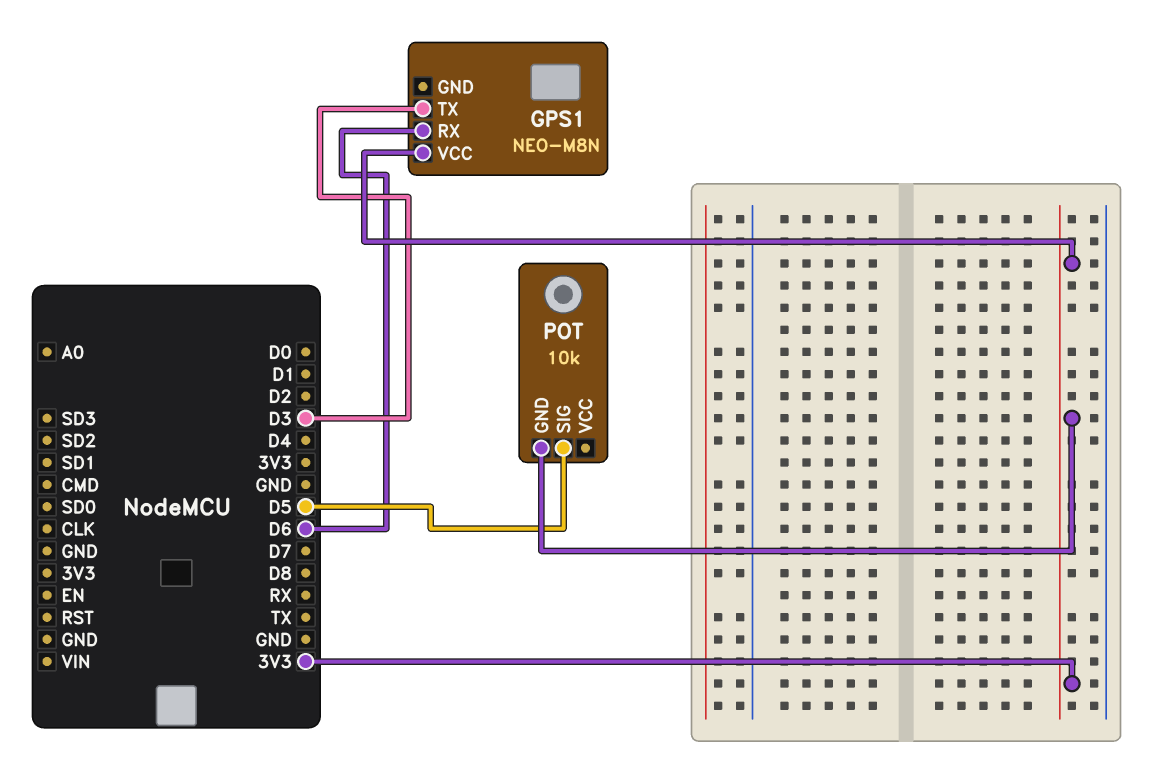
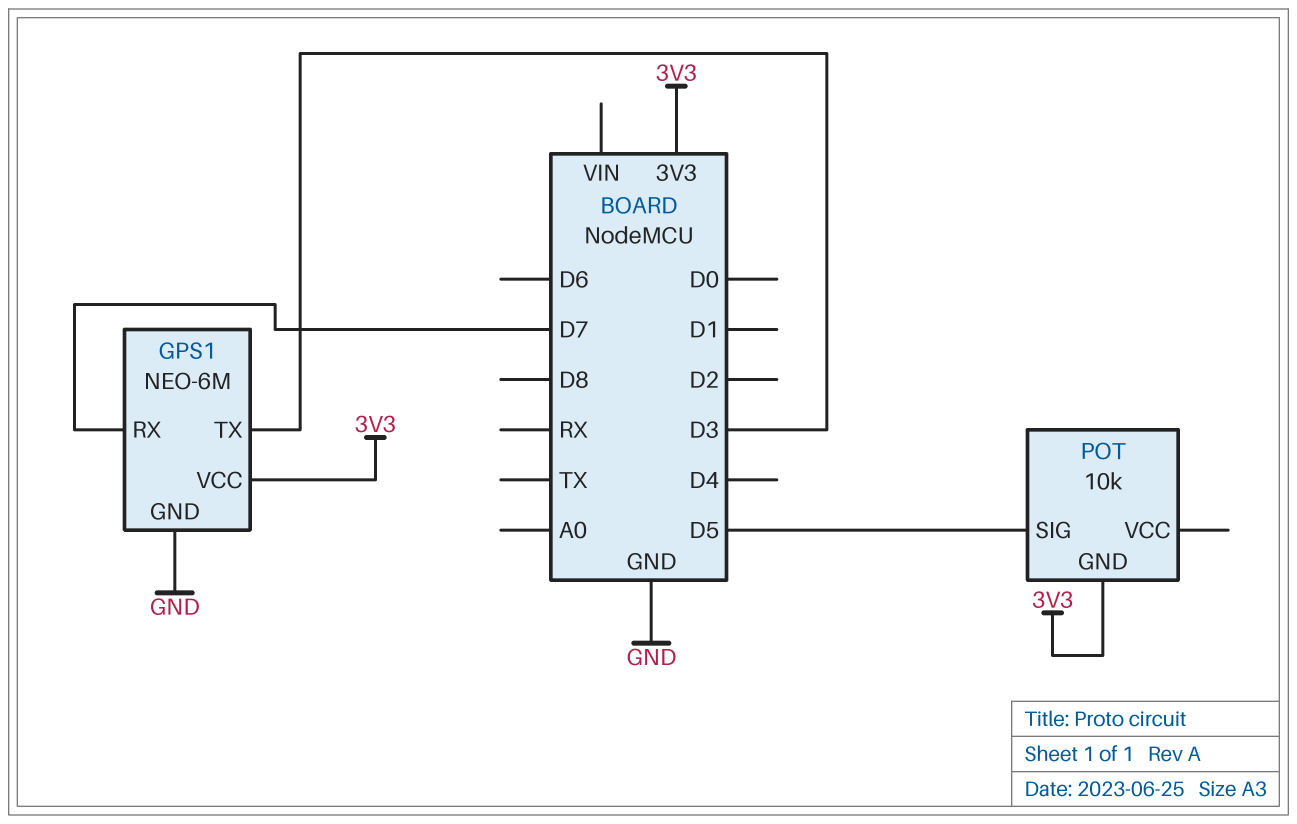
GPS1: NEO-M8N -> NEO-6M
GPS1 pin GND: none -> GND
GPS1 pin RX: D6 -> D7

